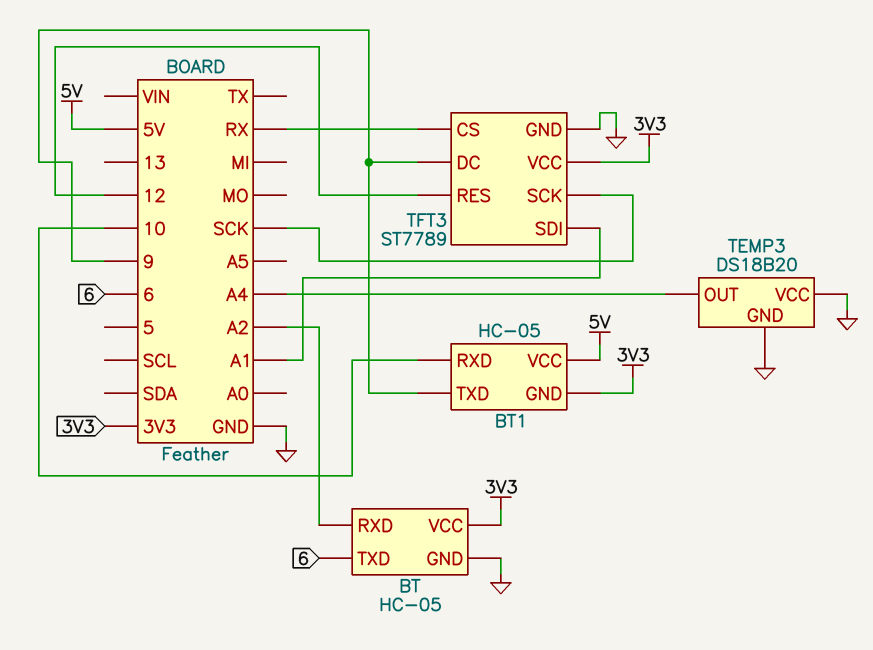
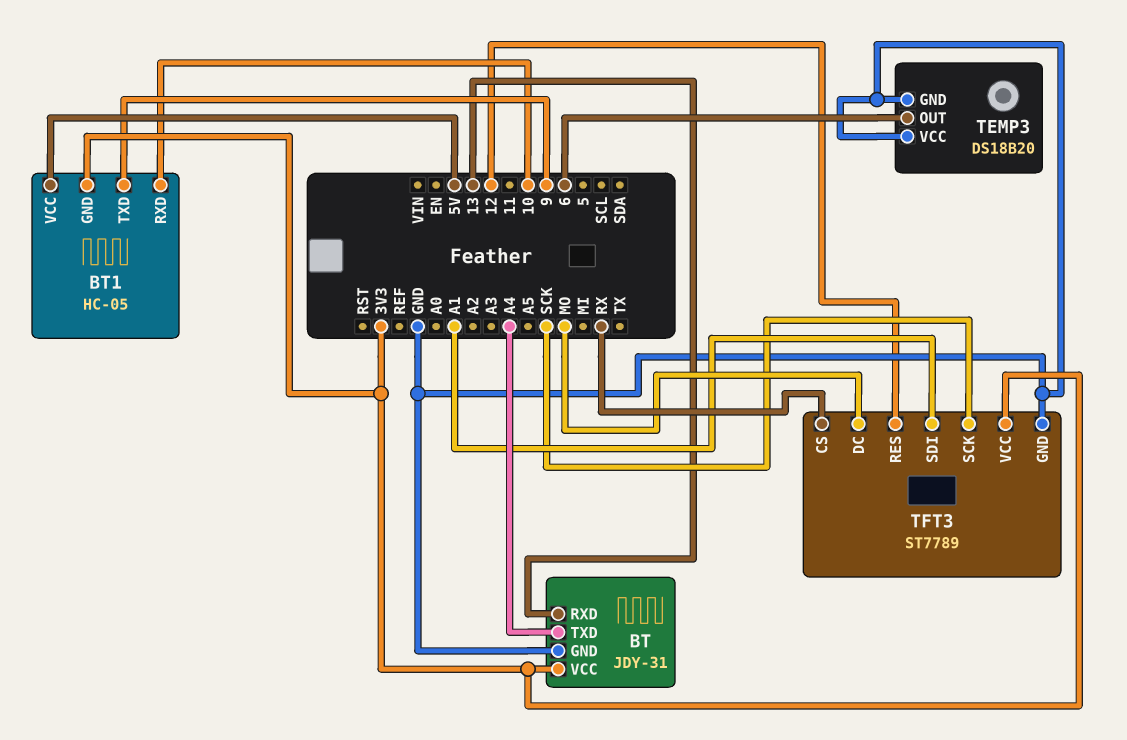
BT: HC-05 -> JDY-31
BT pin RXD: A2 -> 13
BT pin TXD: 6 -> A4
TEMP3 pin OUT: A4 -> 6
TFT3 pin DC: 9 -> MO

